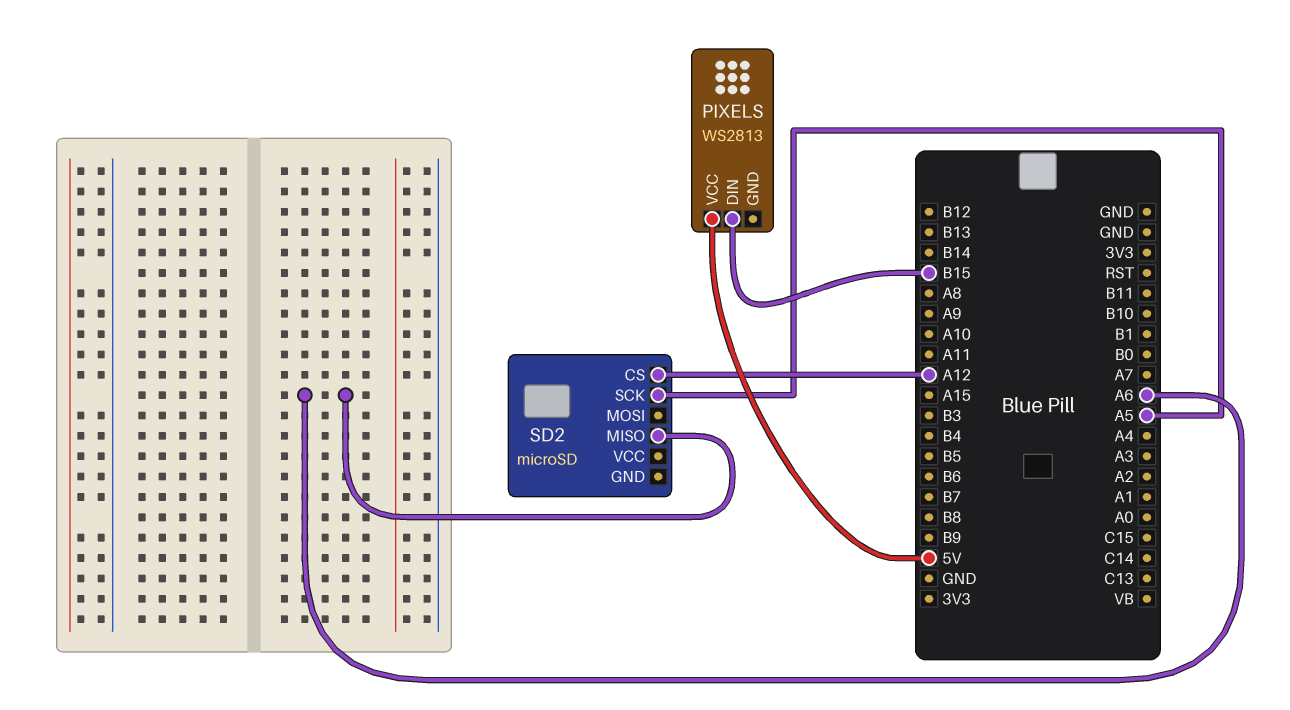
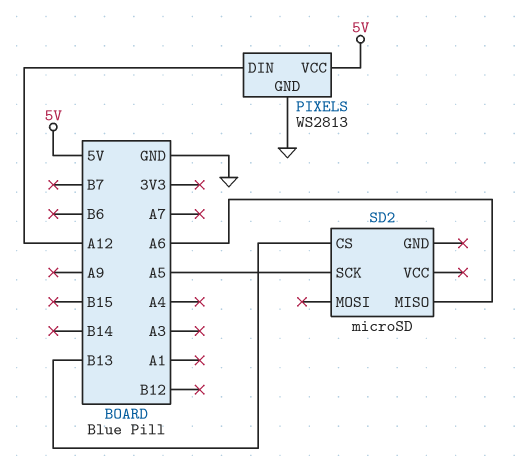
PIXELS pin DIN: B15 -> A12
PIXELS pin GND: none -> GND
SD2 pin CS: A12 -> B13

